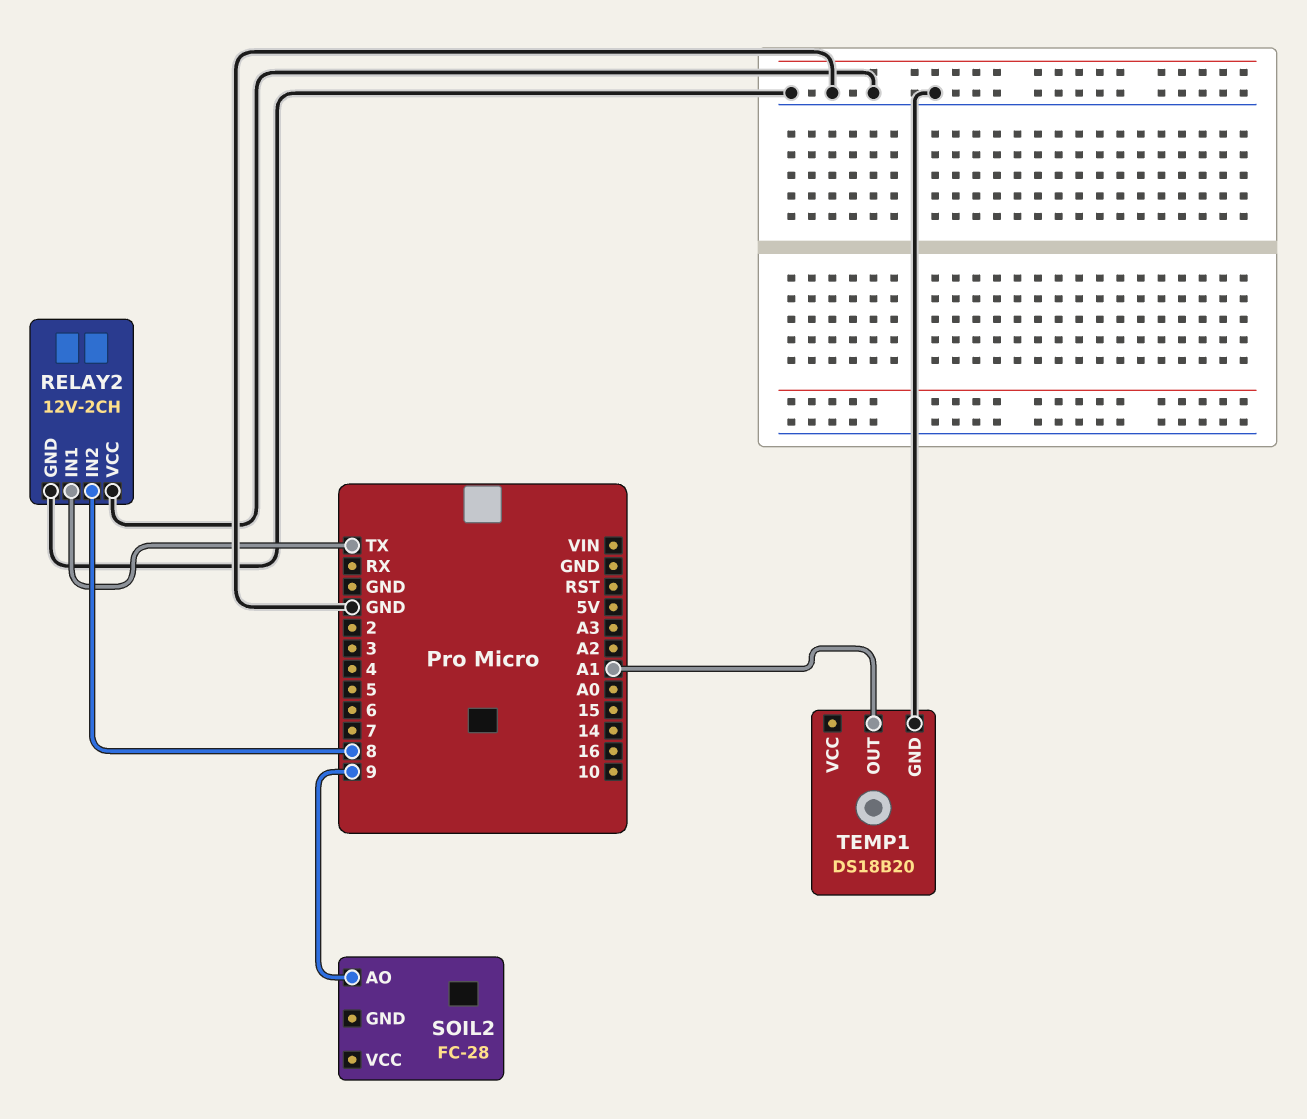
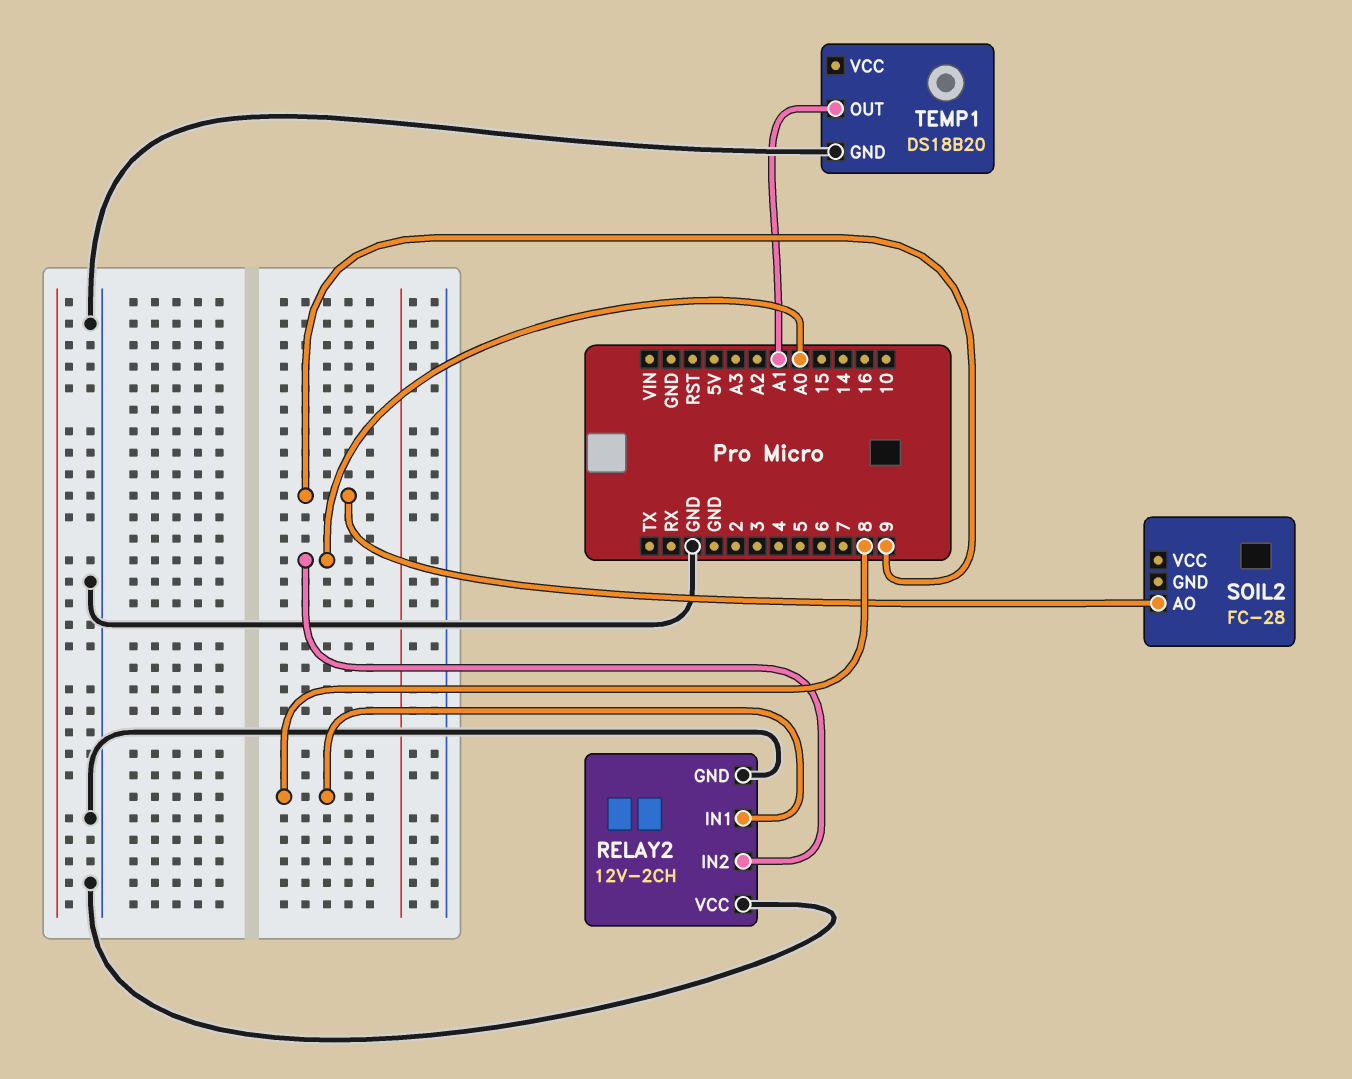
RELAY2 pin IN1: TX -> 8
RELAY2 pin IN2: 8 -> A0

